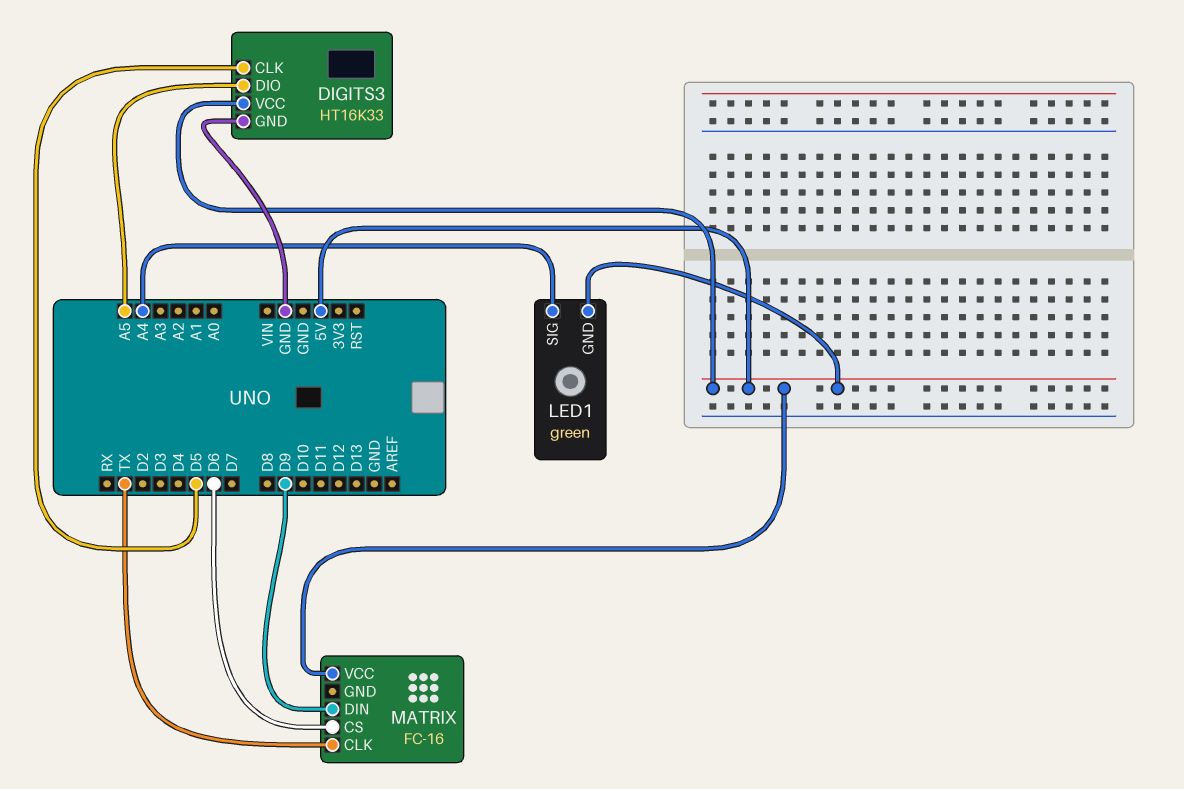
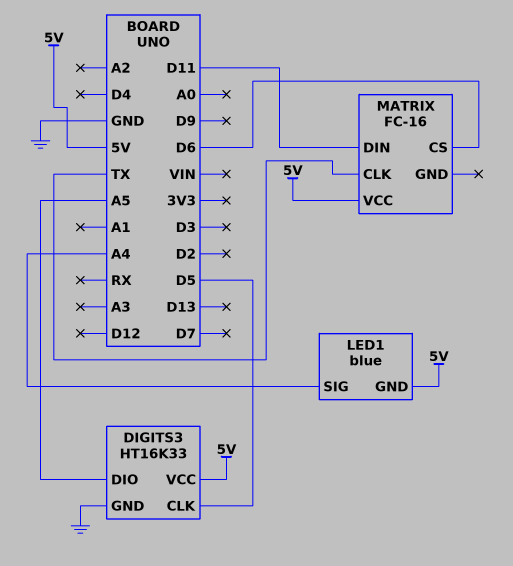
LED1: green -> blue
MATRIX pin DIN: D9 -> D11

